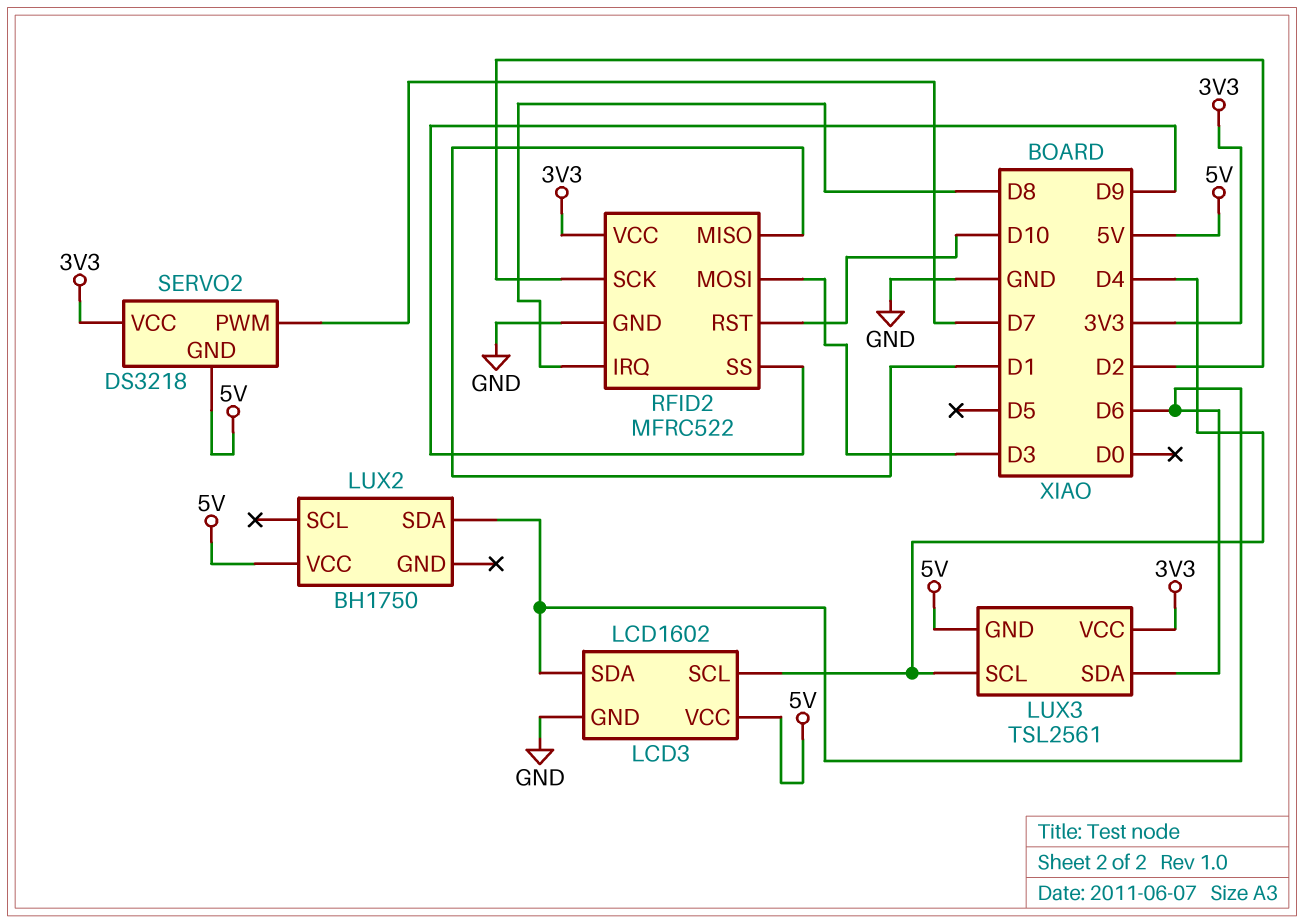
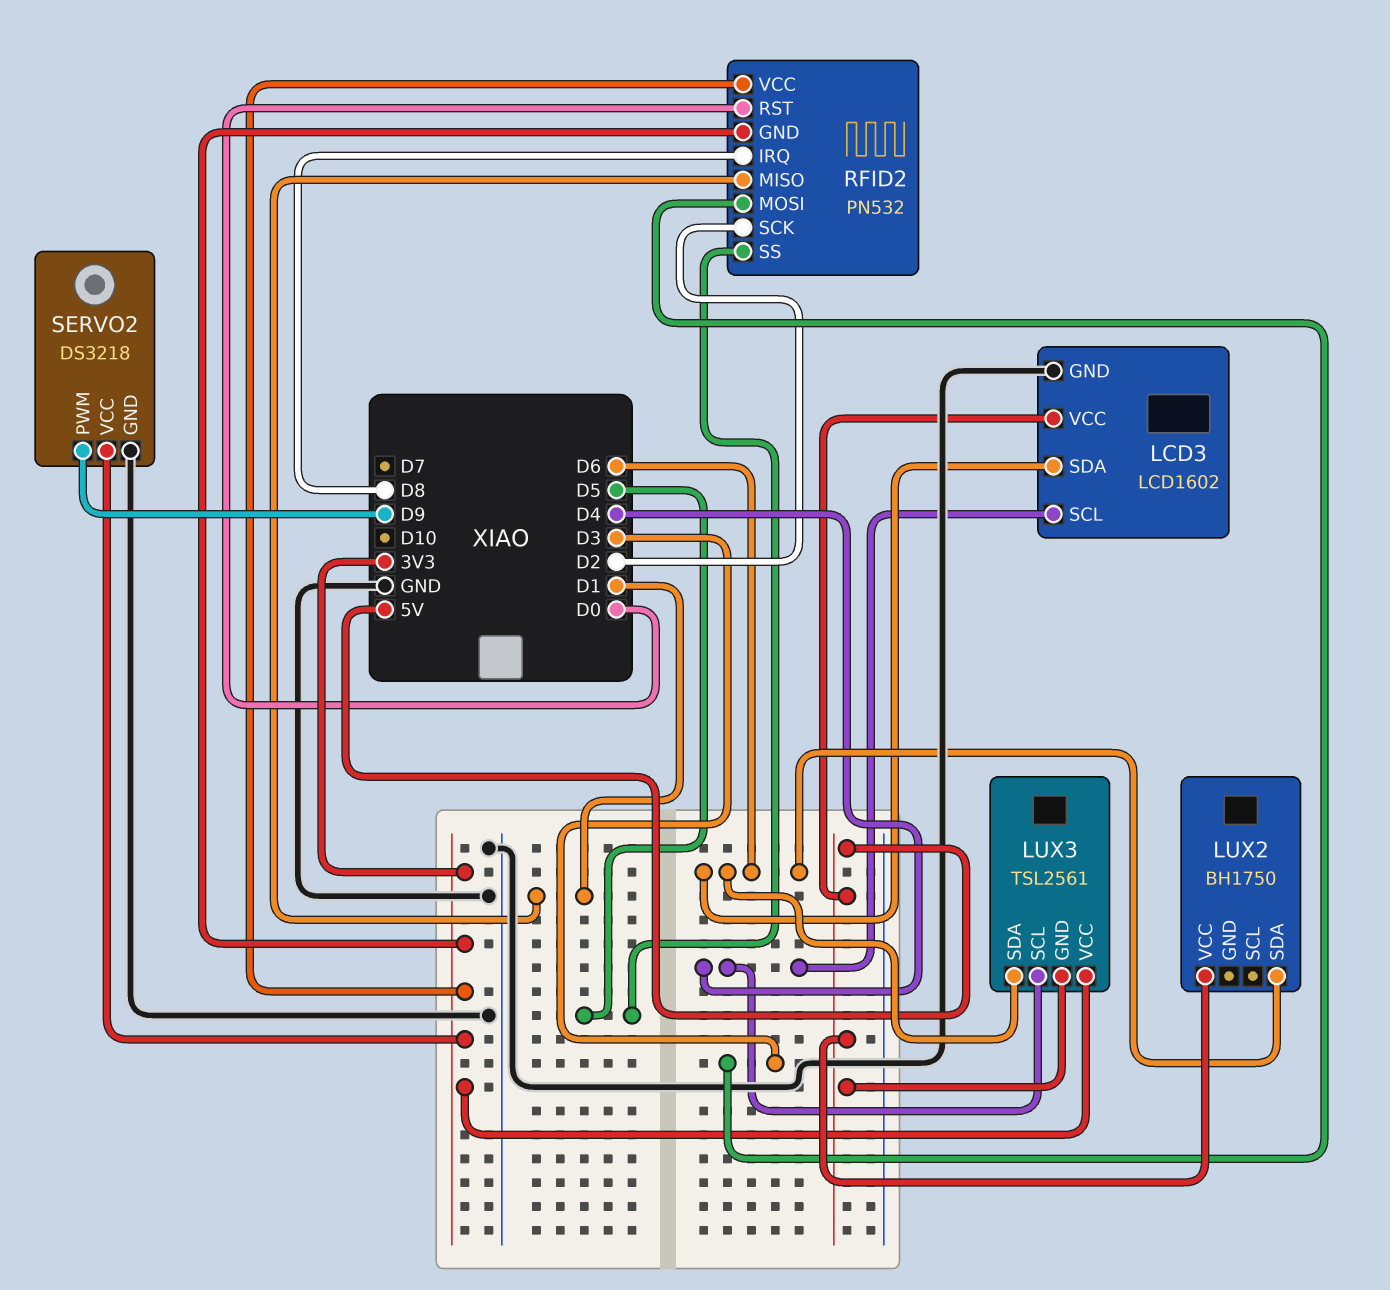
RFID2: MFRC522 -> PN532
RFID2 pin GND: GND -> 3V3
RFID2 pin RST: D10 -> D0
RFID2 pin SS: D9 -> D5
SERVO2 pin GND: 5V -> GND
SERVO2 pin PWM: D7 -> D9

